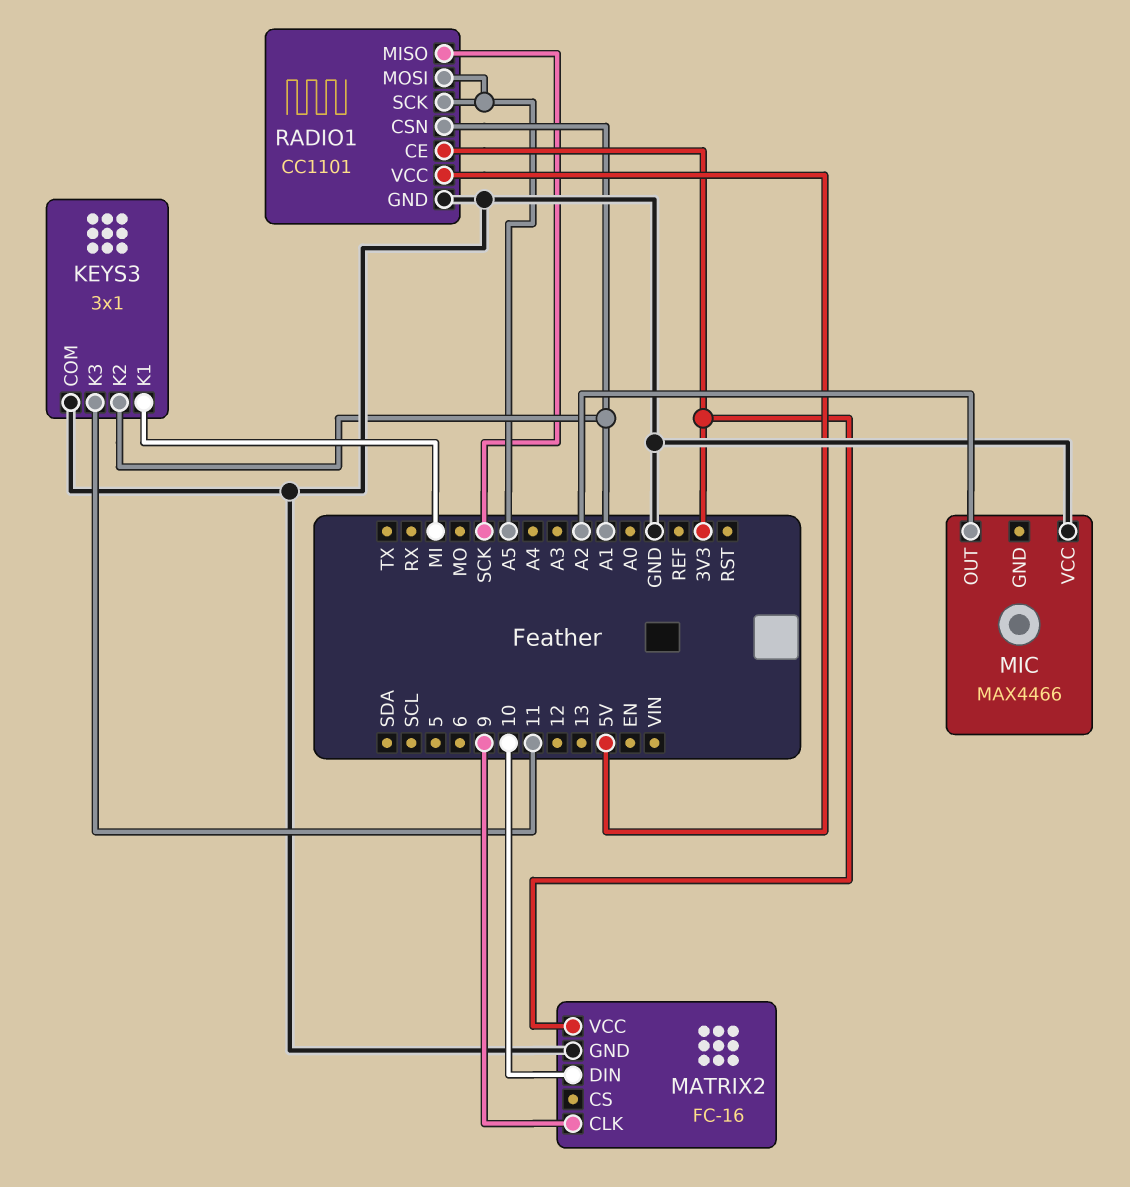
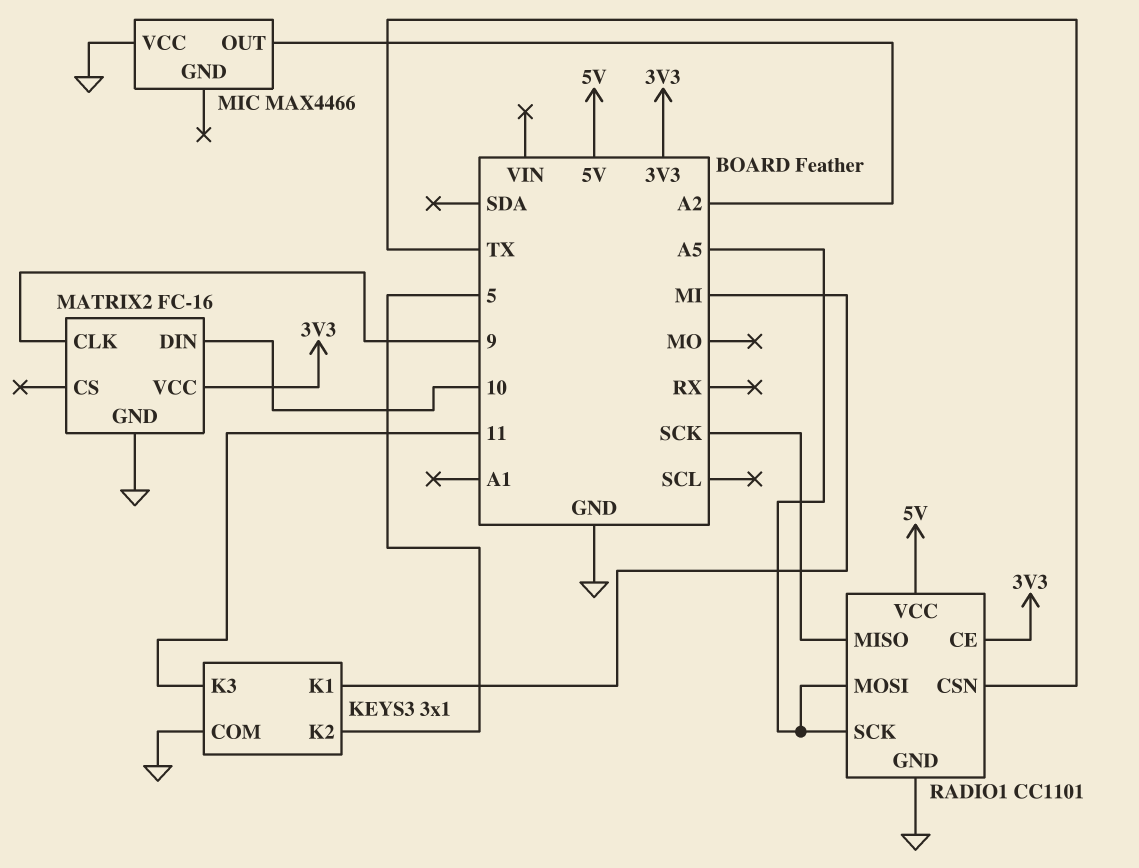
KEYS3 pin K2: A1 -> 5
RADIO1 pin CSN: A1 -> TX

